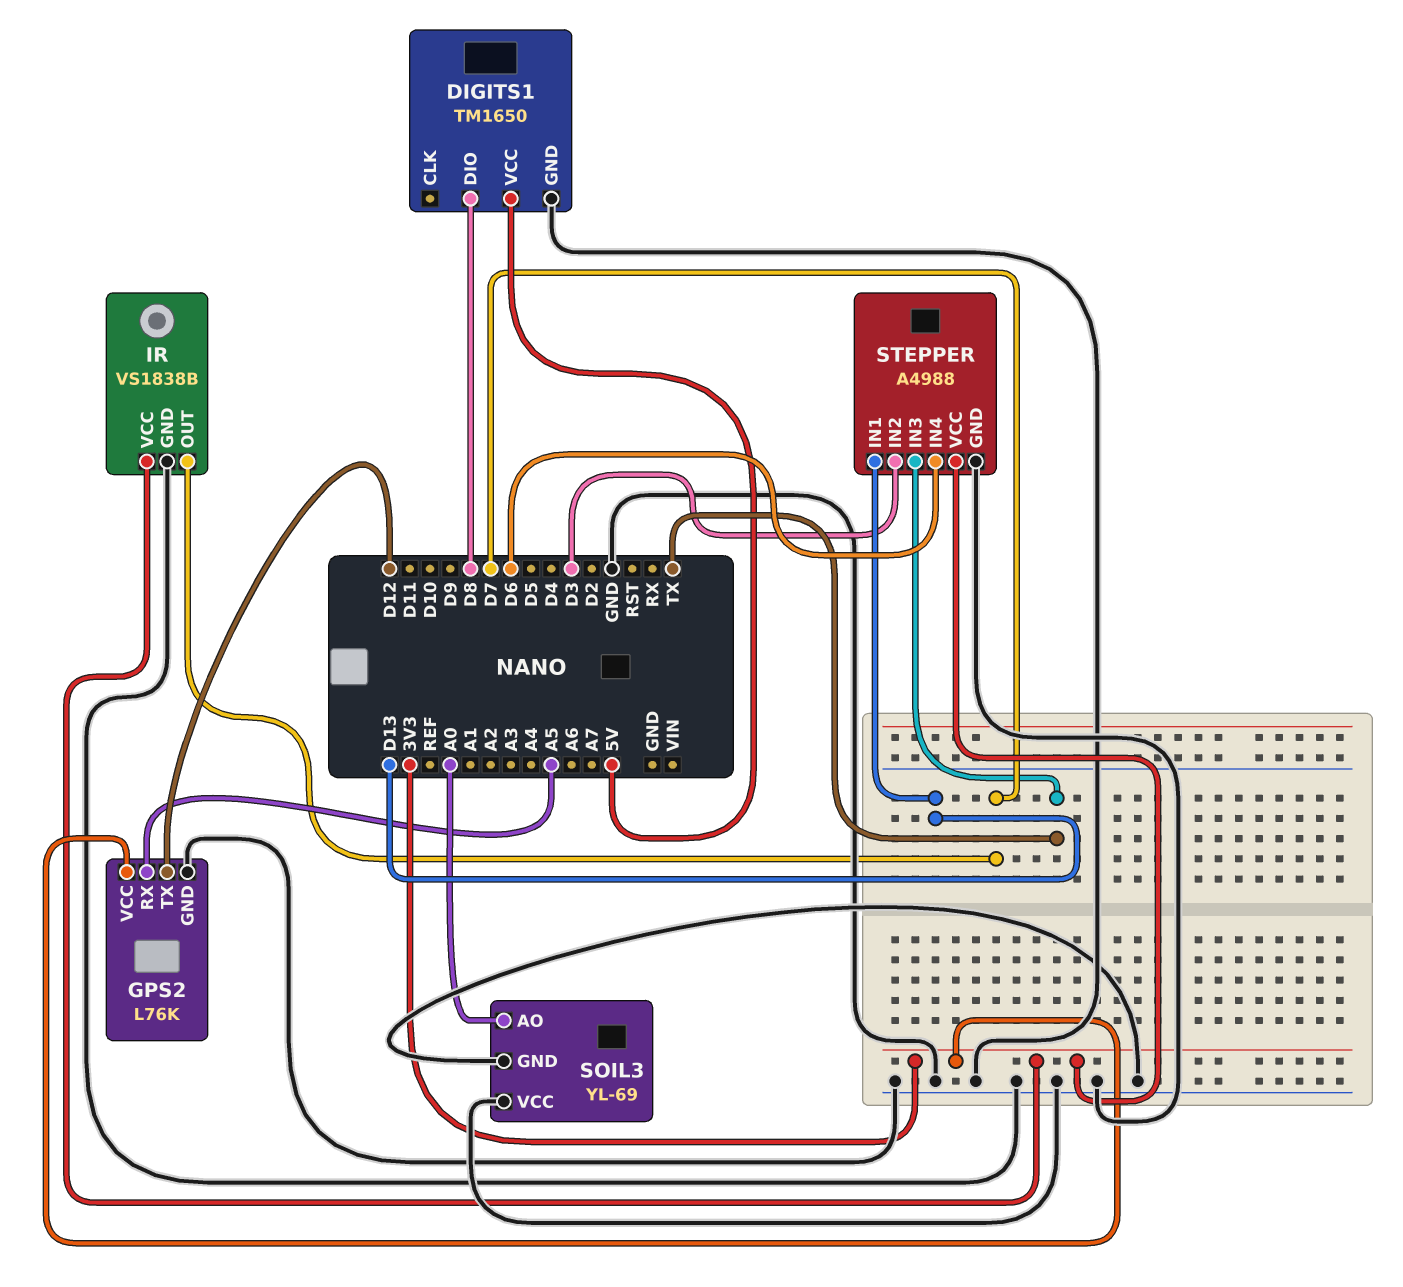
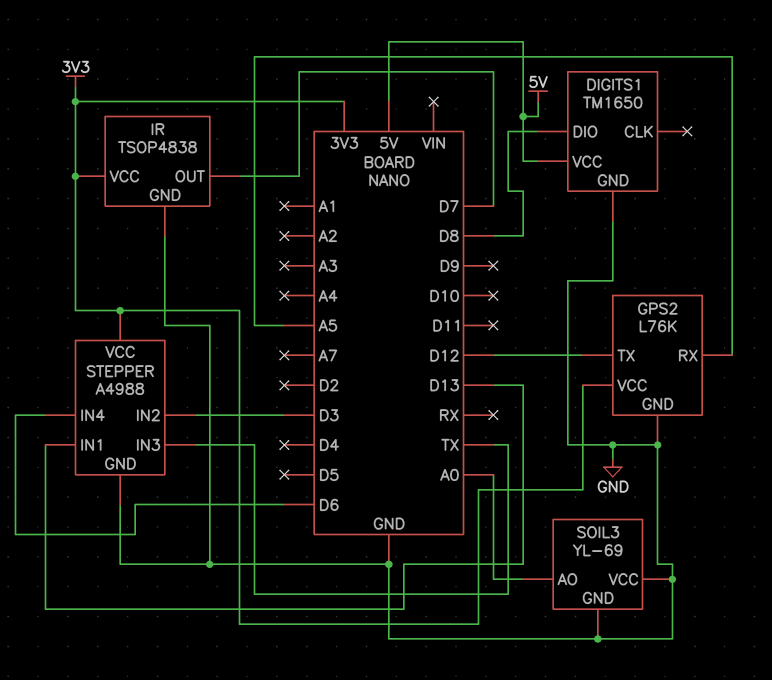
IR: VS1838B -> TSOP4838

